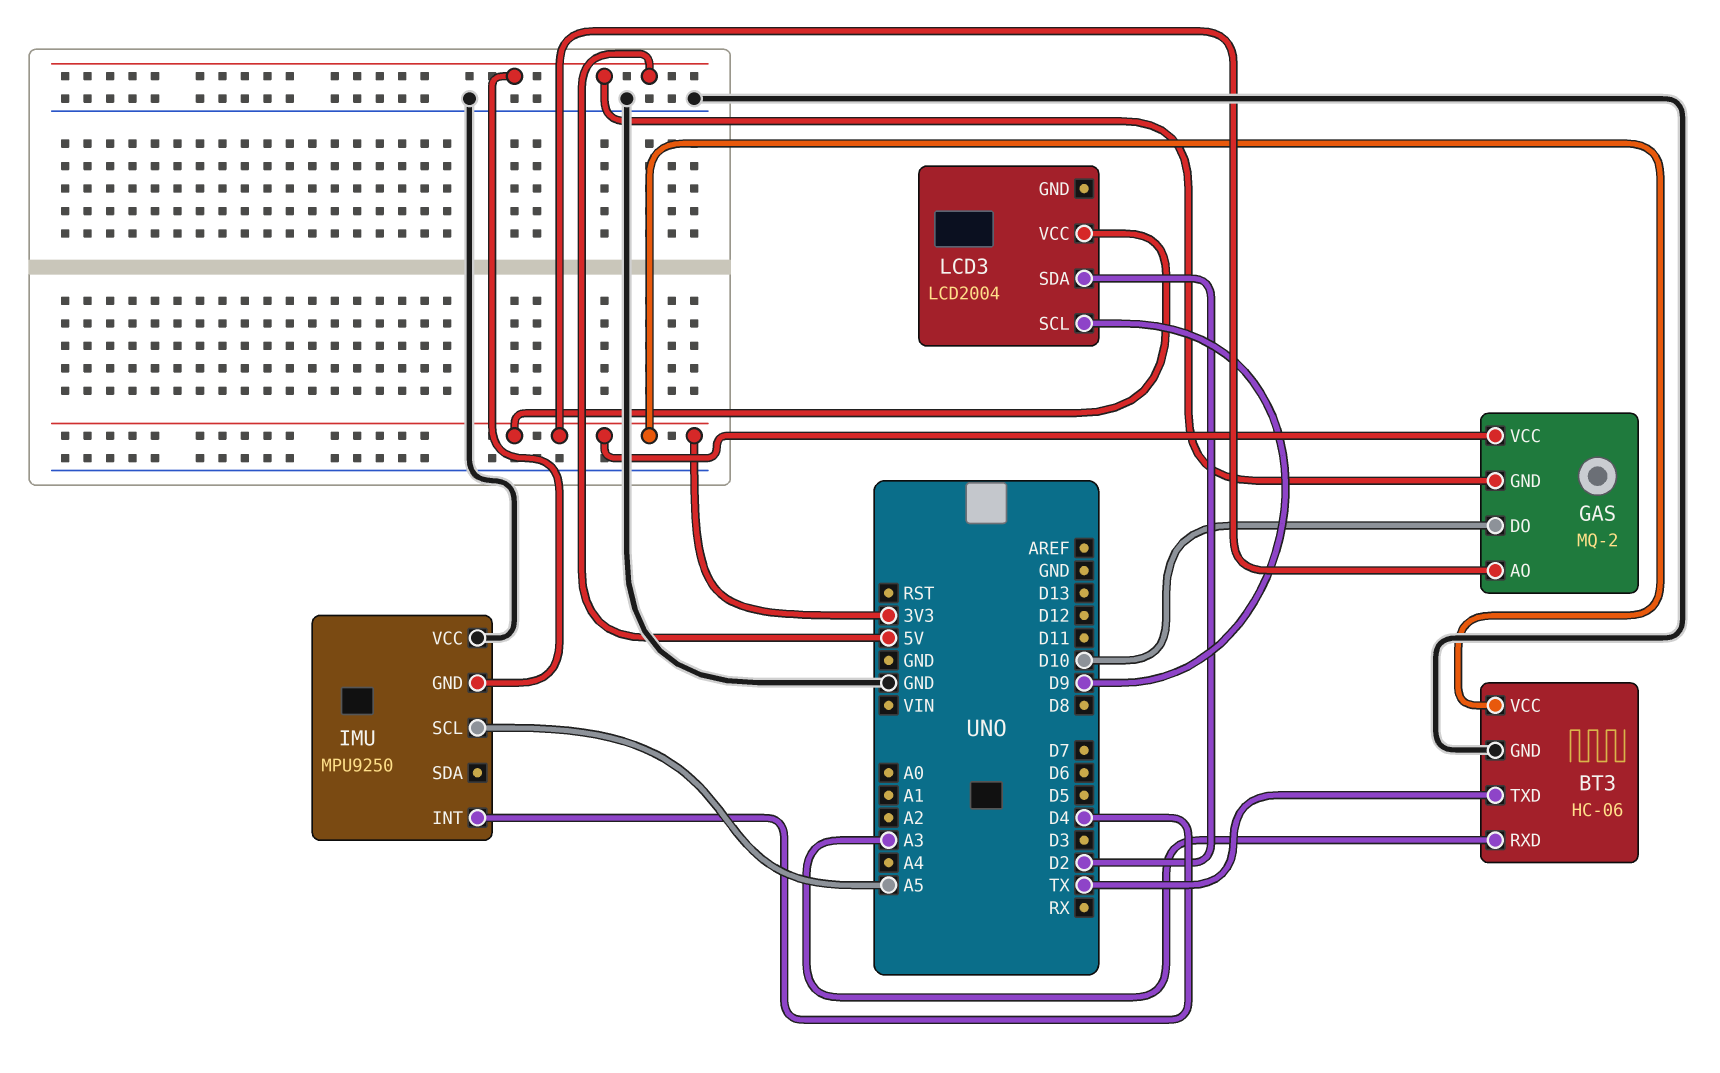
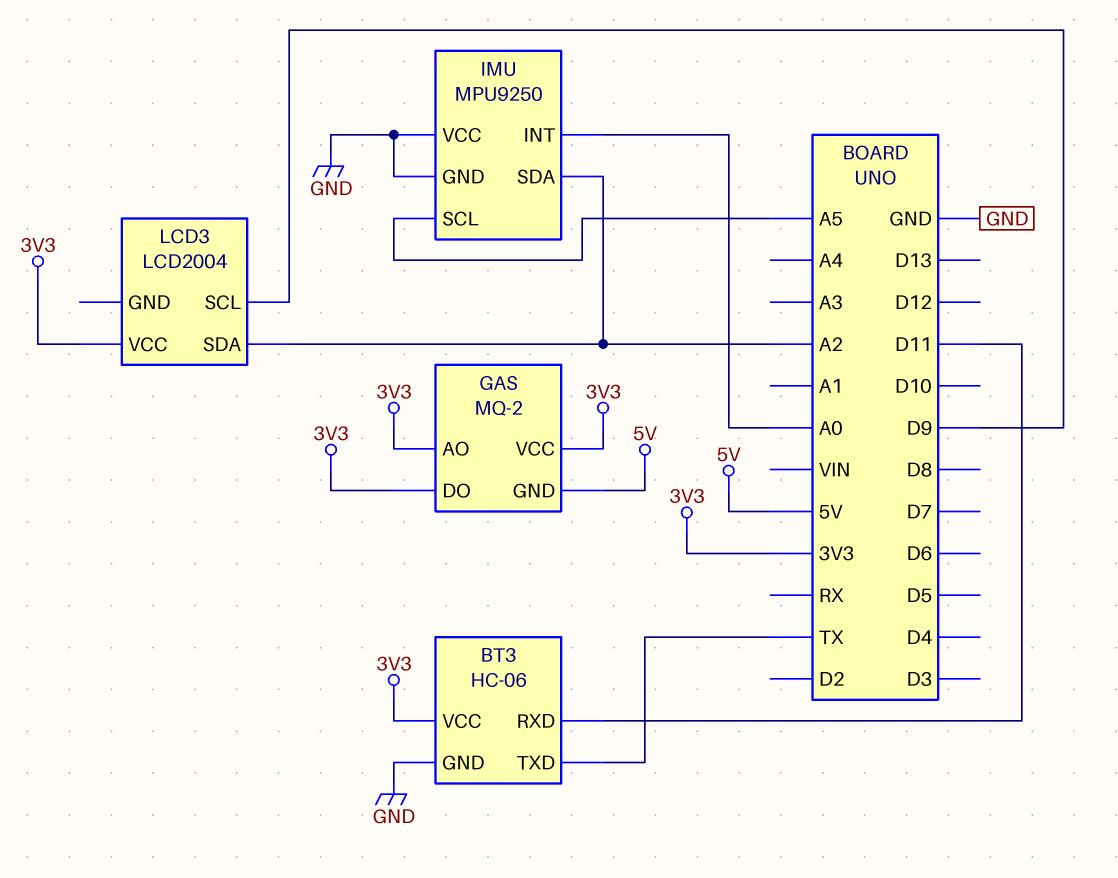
BT3 pin RXD: A3 -> D11
GAS pin DO: D10 -> 3V3
IMU pin GND: 5V -> GND
IMU pin INT: D4 -> A0
IMU pin SDA: none -> A2
LCD3 pin SDA: D2 -> A2

